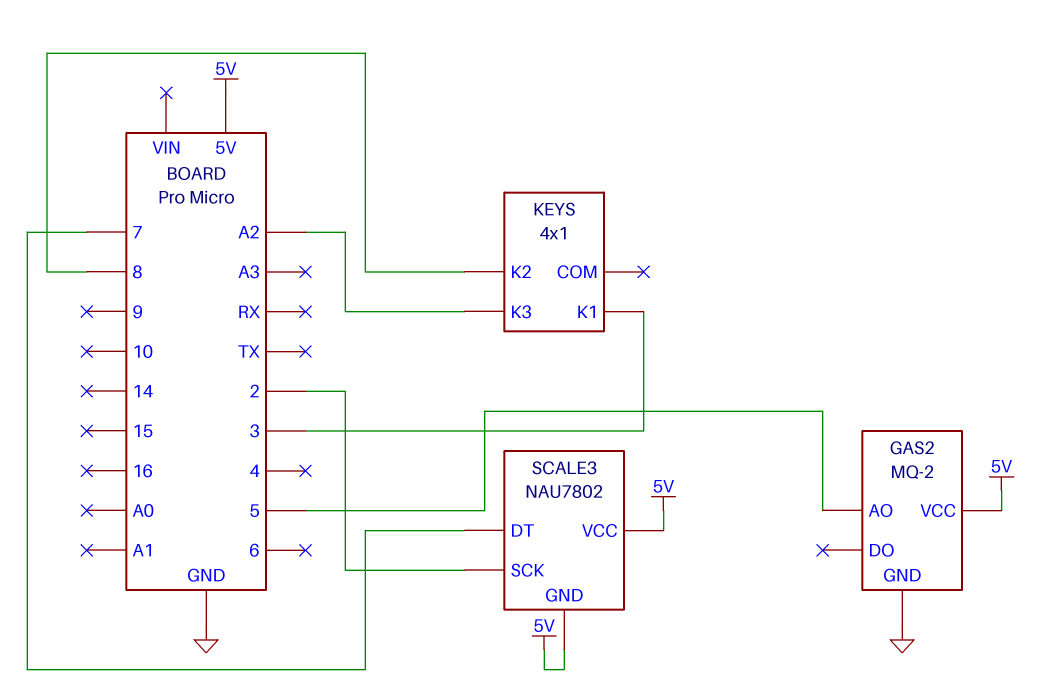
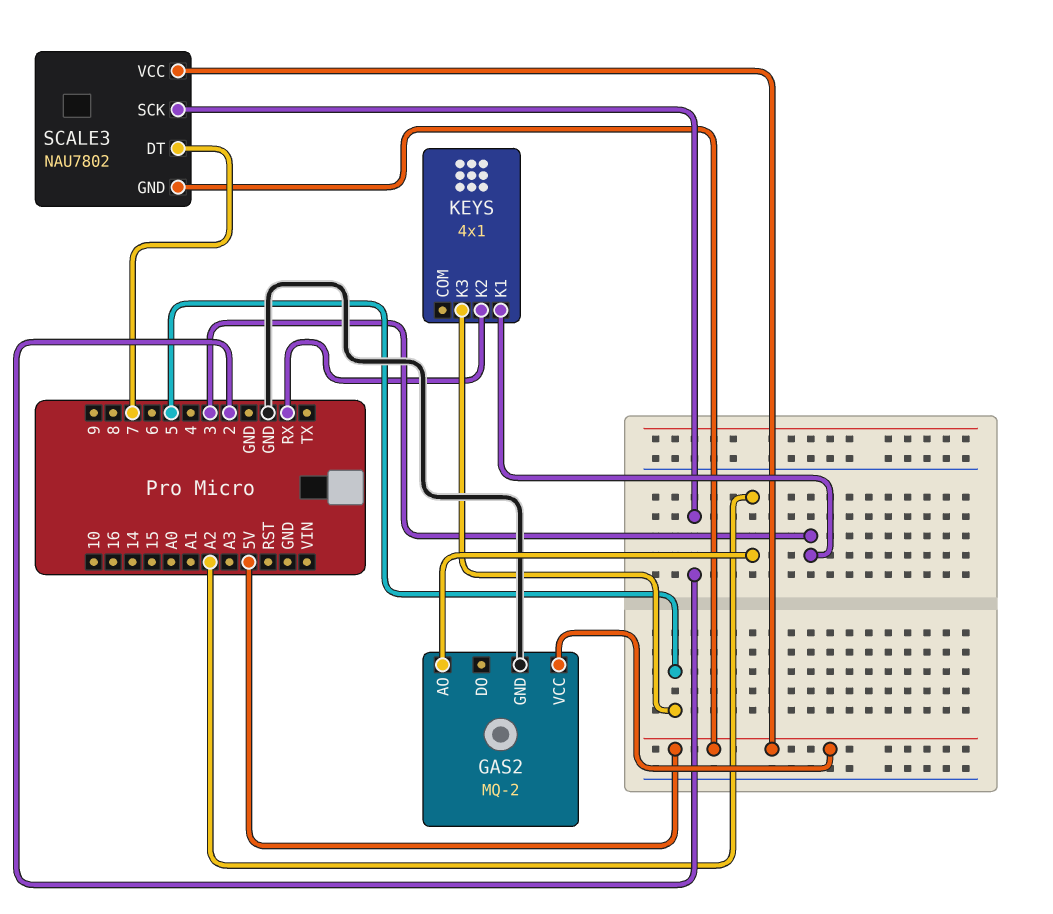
GAS2 pin AO: 5 -> A2
KEYS pin K2: 8 -> RX
KEYS pin K3: A2 -> 5

